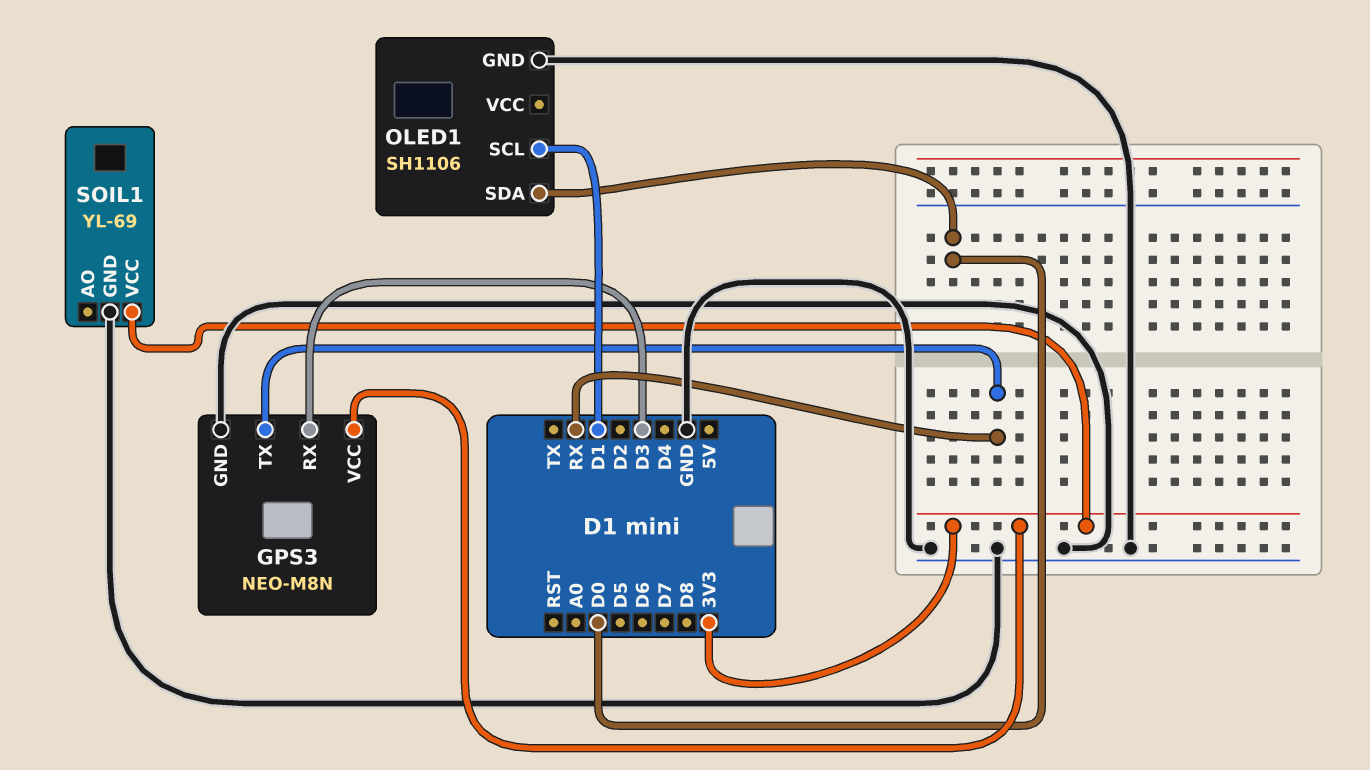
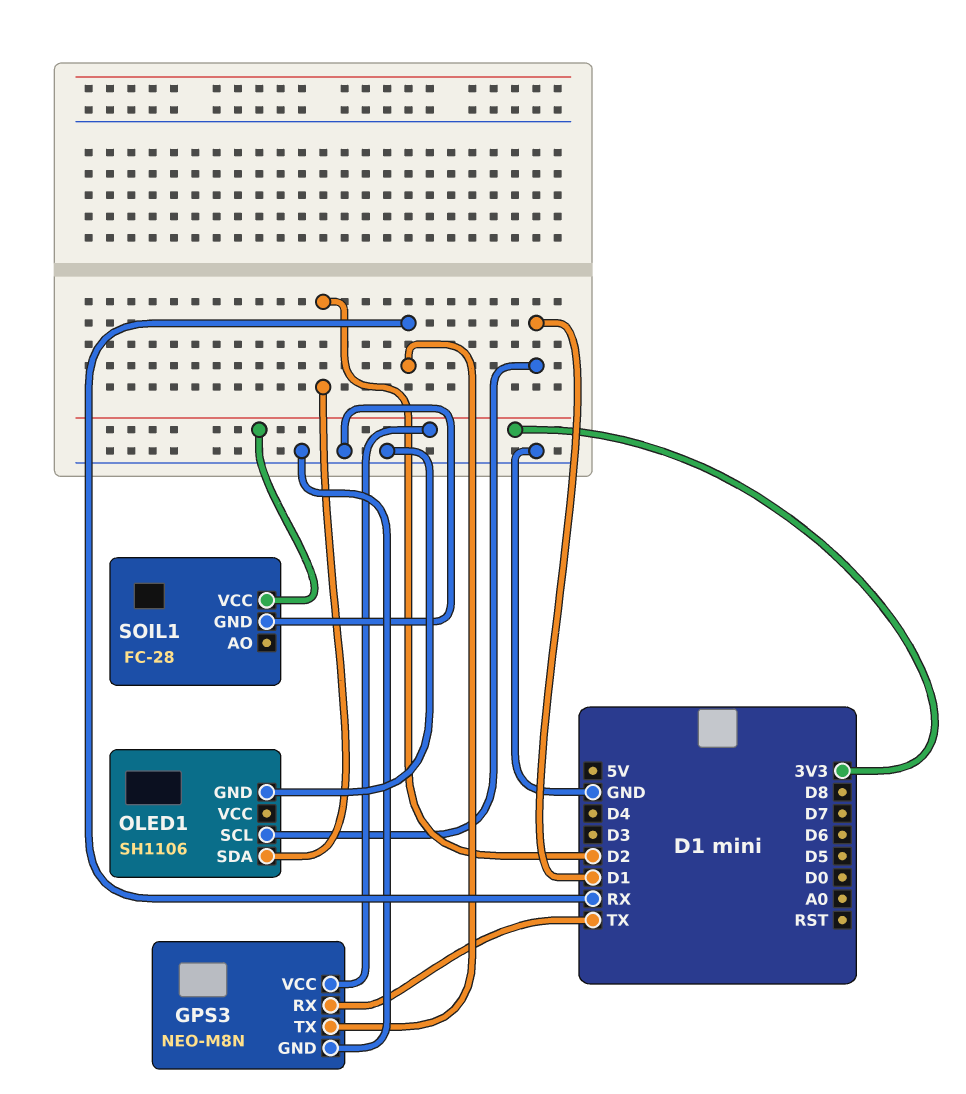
GPS3 pin RX: D3 -> TX
OLED1 pin SDA: D0 -> D2
SOIL1: YL-69 -> FC-28

